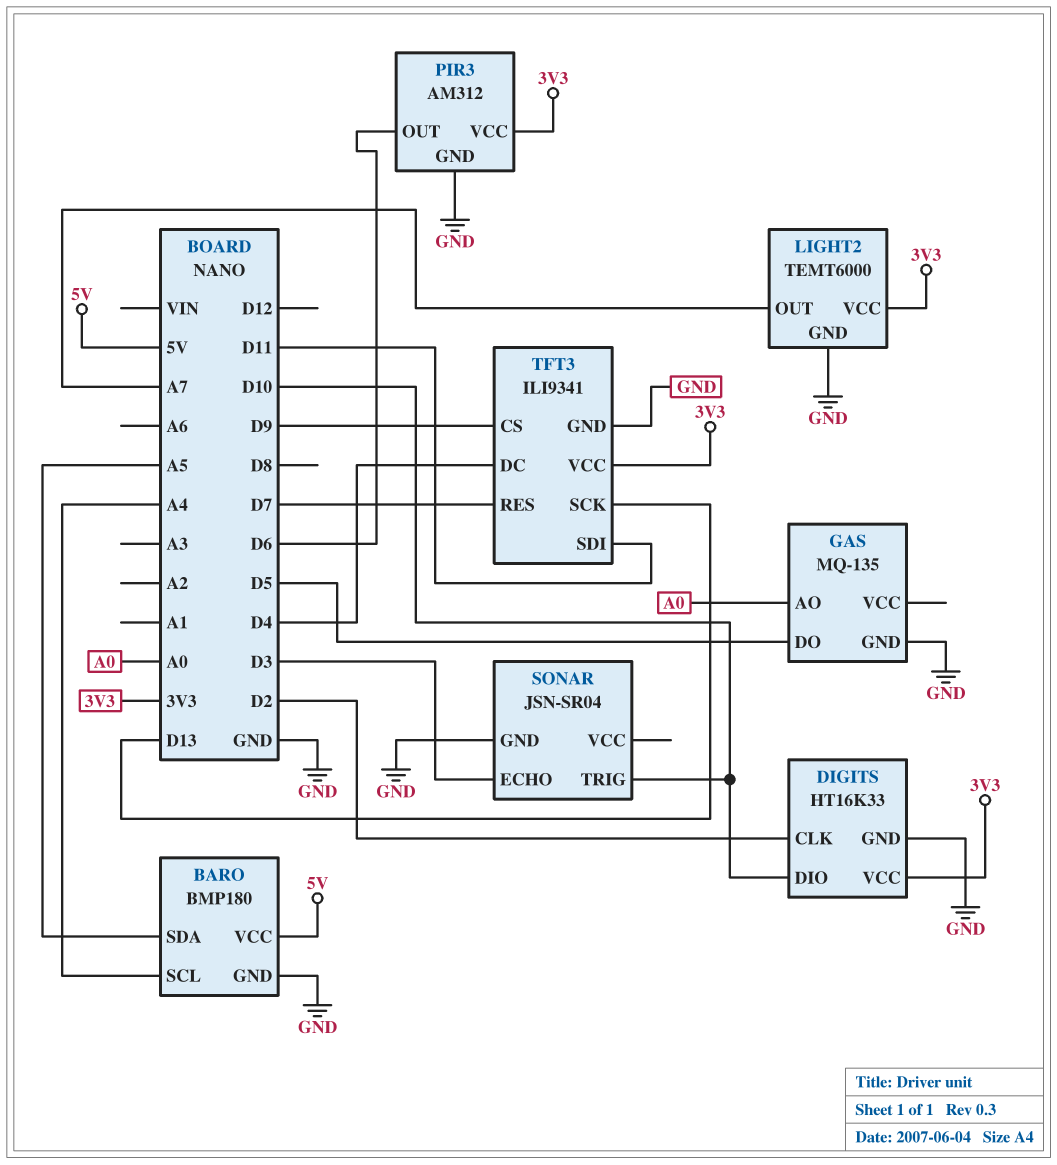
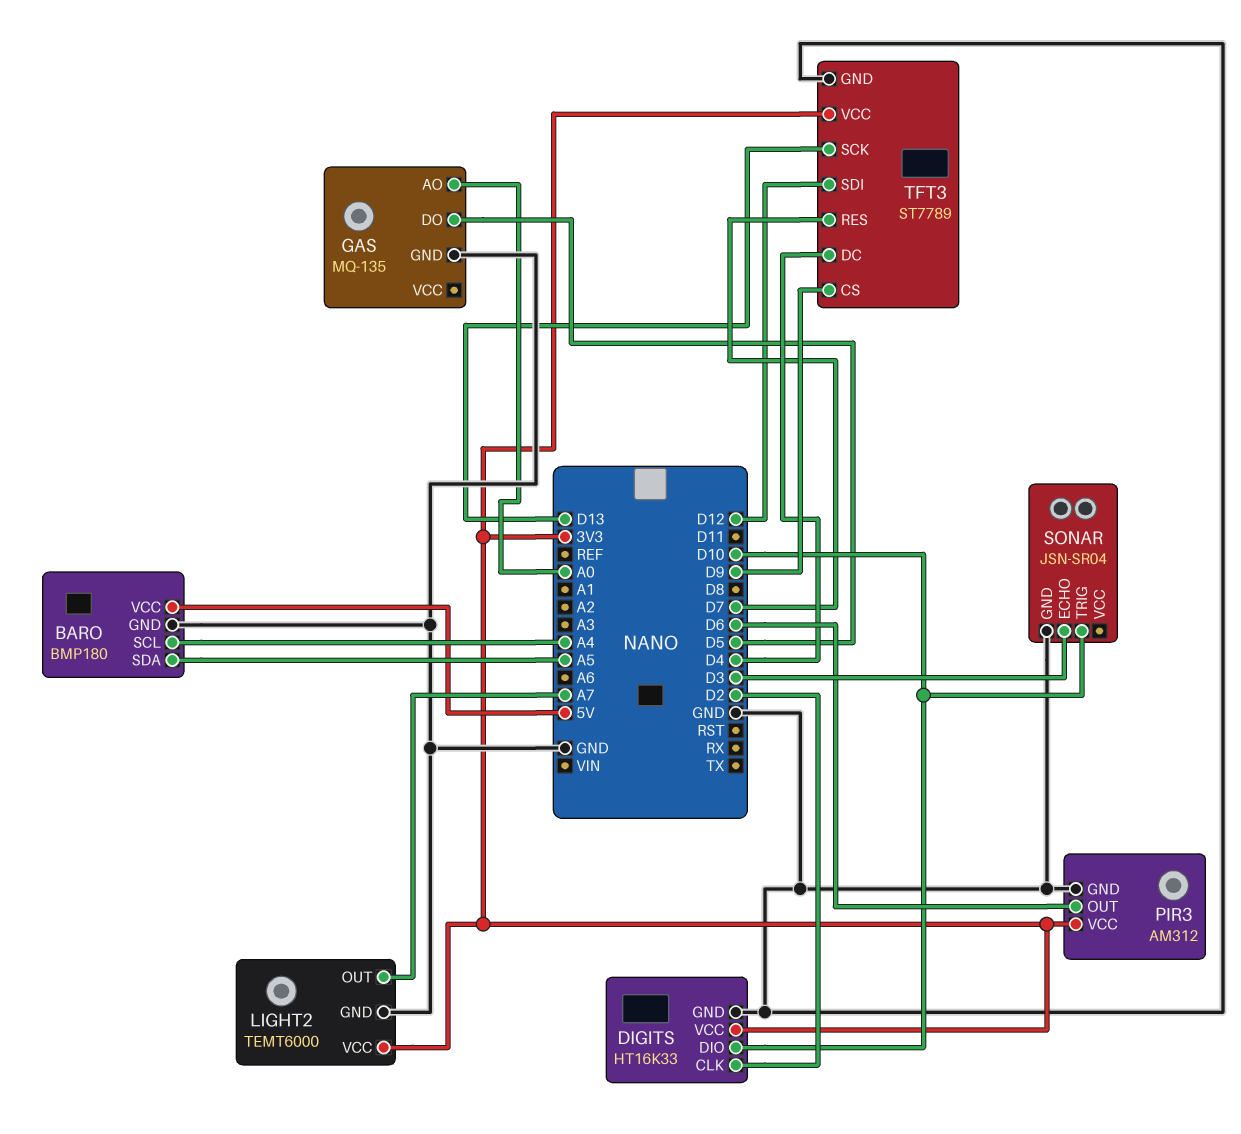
TFT3: ILI9341 -> ST7789
TFT3 pin SDI: D11 -> D12

